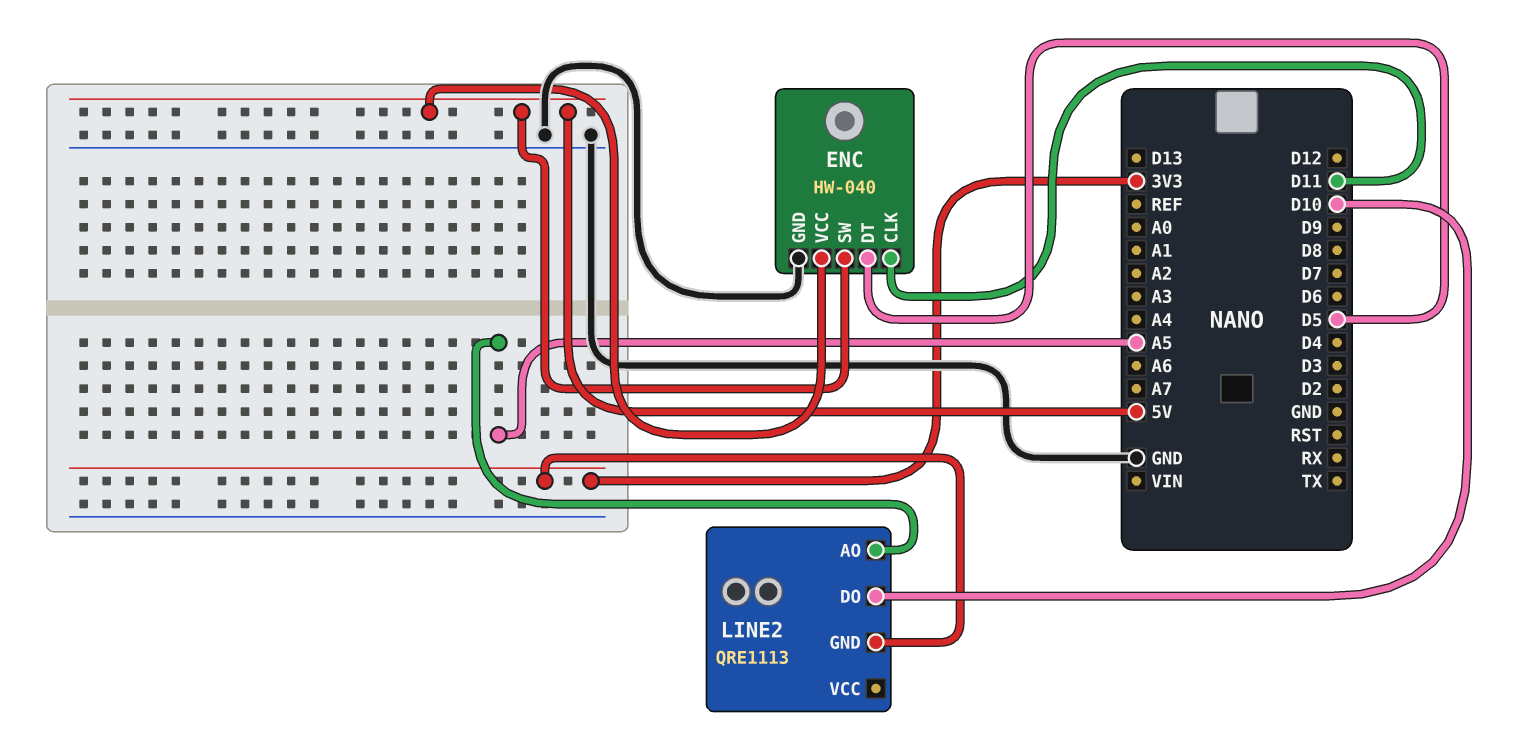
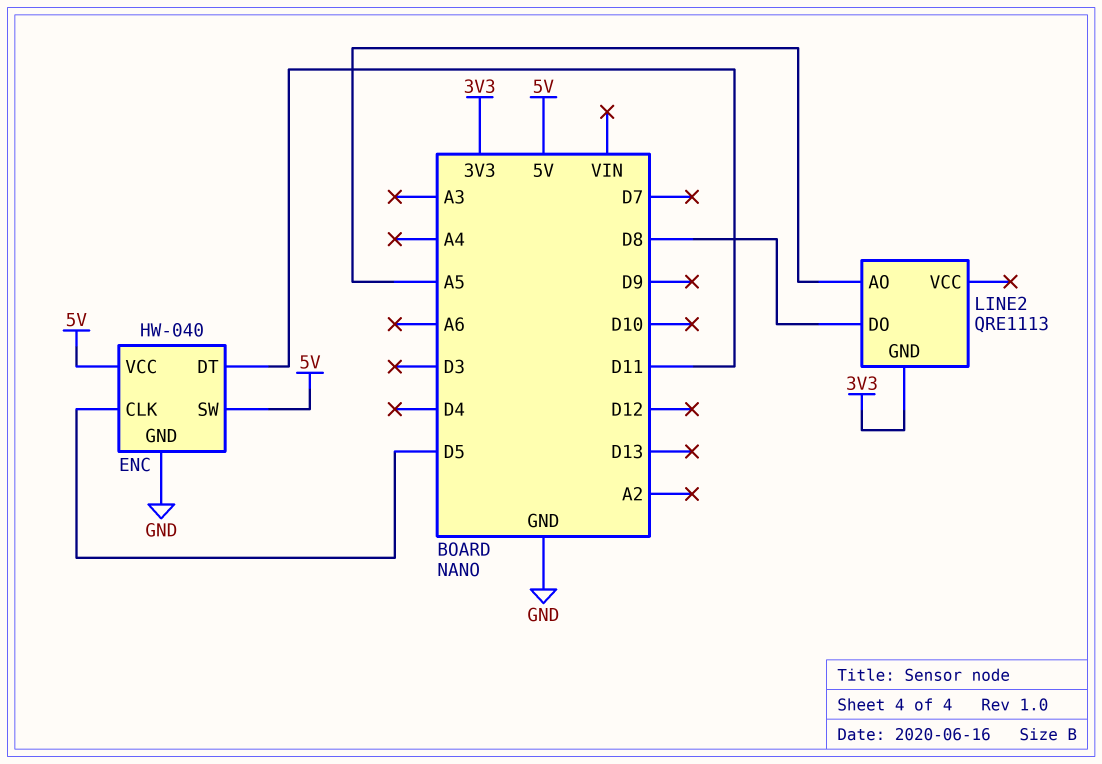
ENC pin CLK: D11 -> D5
ENC pin DT: D5 -> D11
LINE2 pin DO: D10 -> D8

